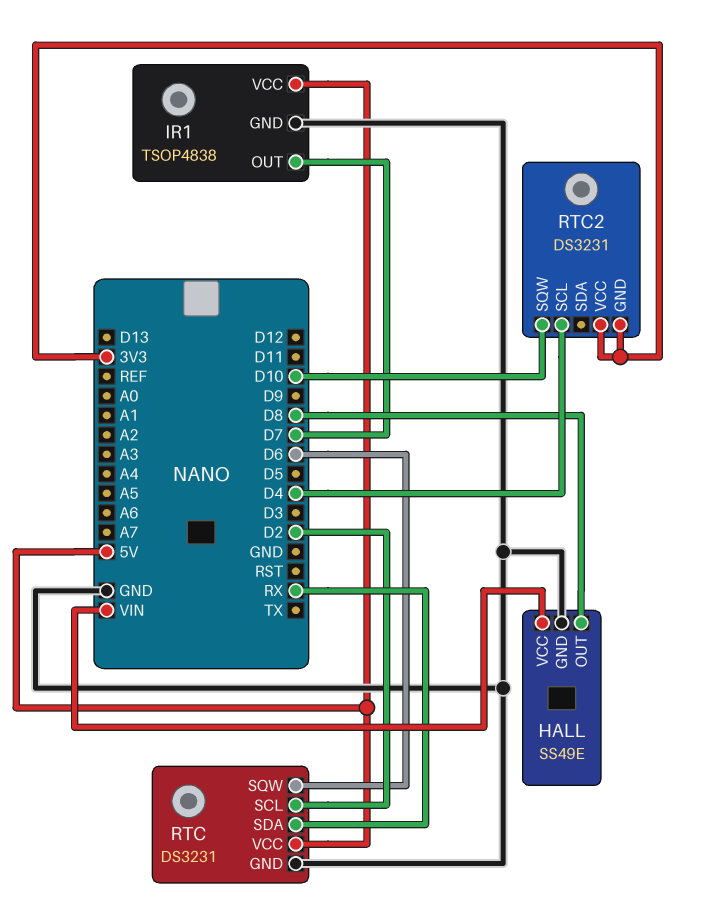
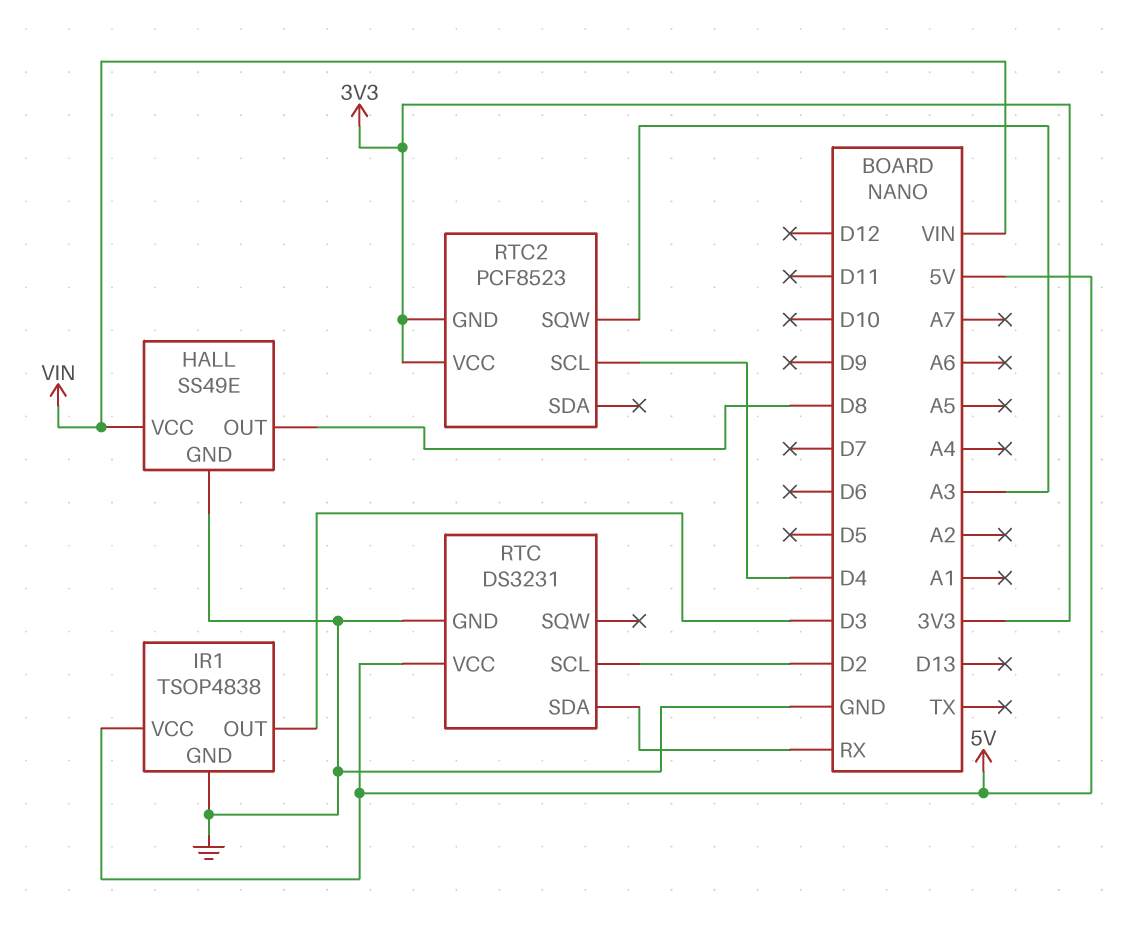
IR1 pin OUT: D7 -> D3
RTC pin SQW: D6 -> none
RTC2: DS3231 -> PCF8523
RTC2 pin SQW: D10 -> A3

